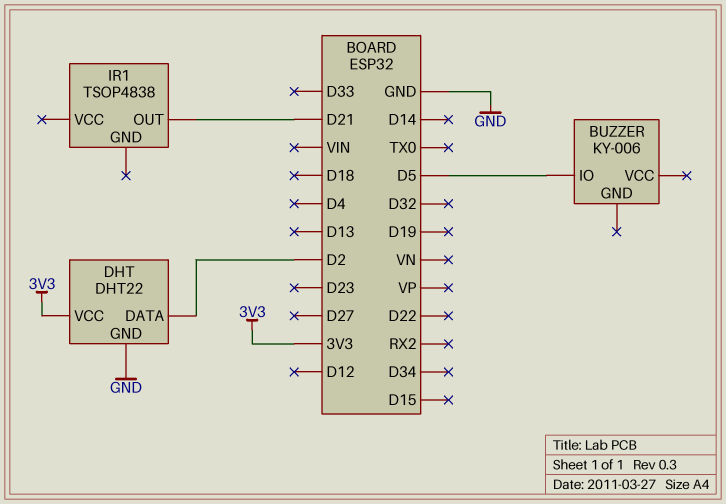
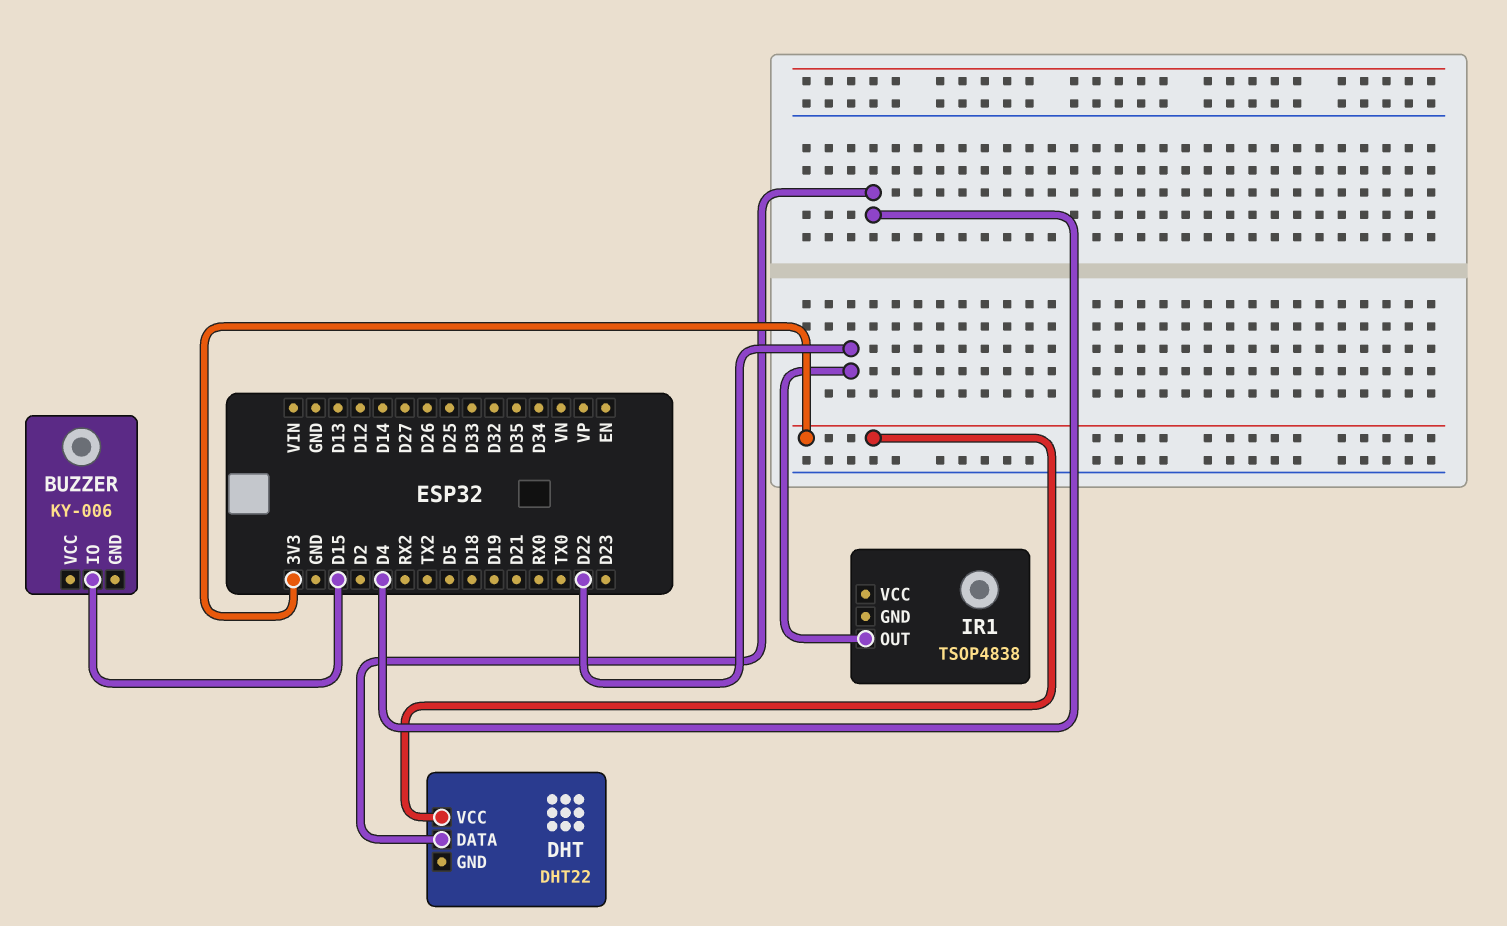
BUZZER pin IO: D5 -> D15
DHT pin DATA: D2 -> D4
DHT pin GND: GND -> none
IR1 pin OUT: D21 -> D22

